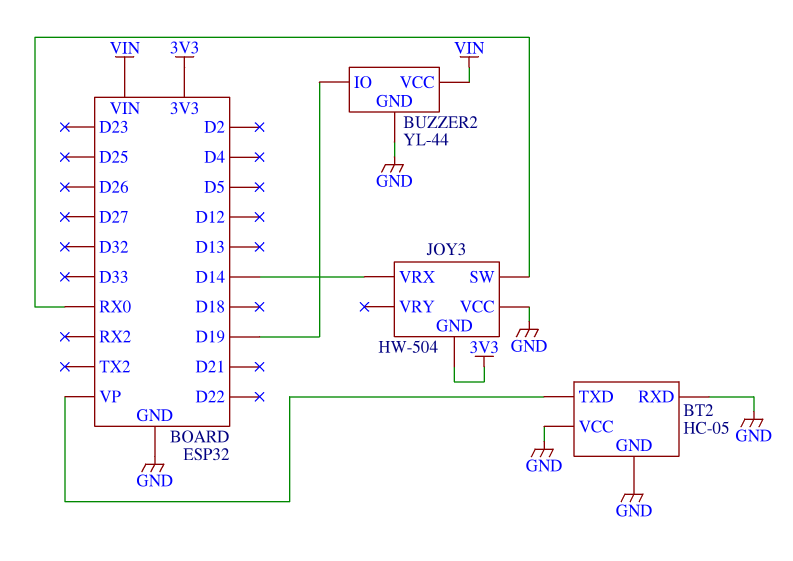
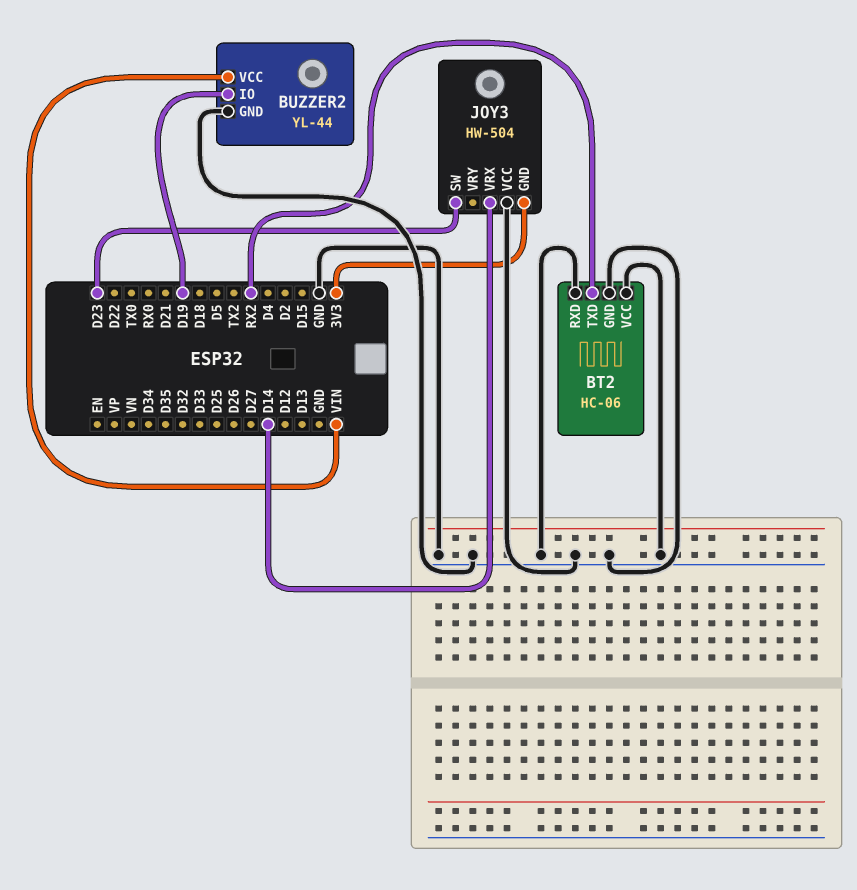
BT2: HC-05 -> HC-06
BT2 pin TXD: VP -> RX2
JOY3 pin SW: RX0 -> D23

